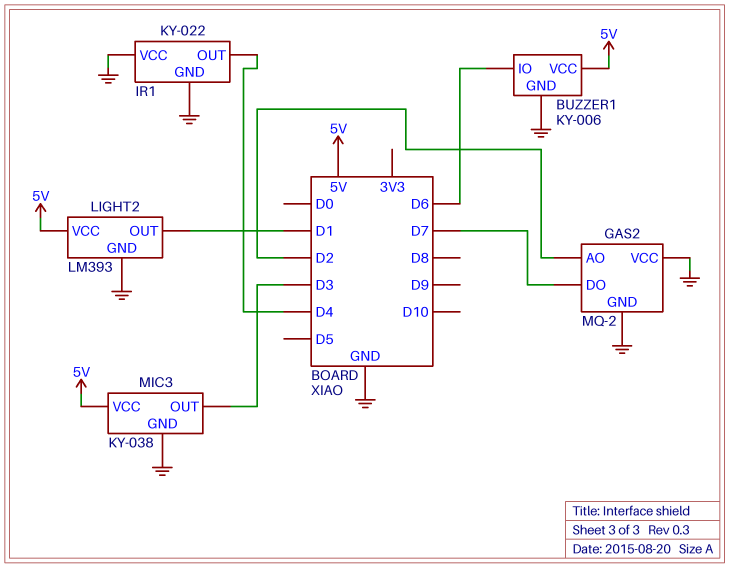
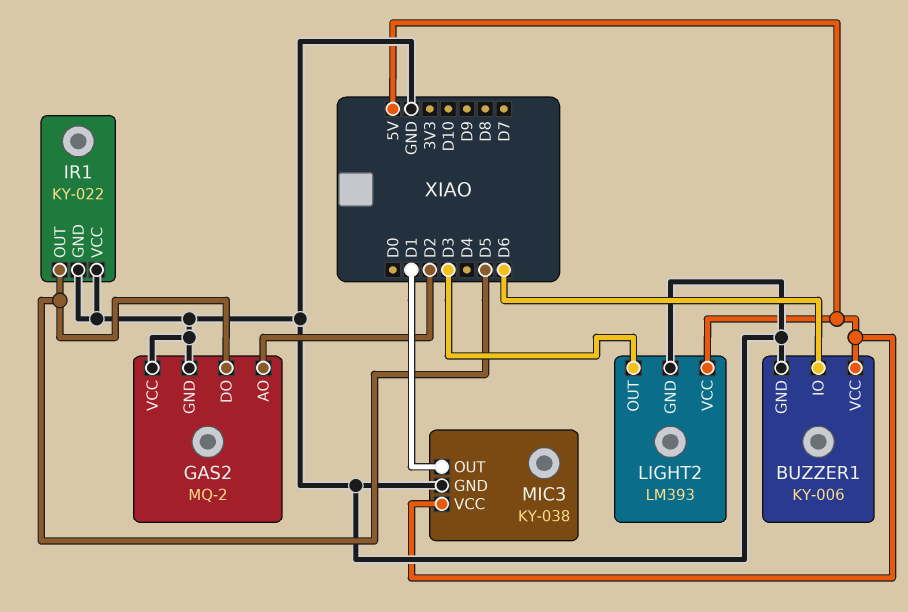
GAS2 pin DO: D7 -> D5
IR1 pin OUT: D4 -> D5
LIGHT2 pin OUT: D1 -> D3
MIC3 pin OUT: D3 -> D1

